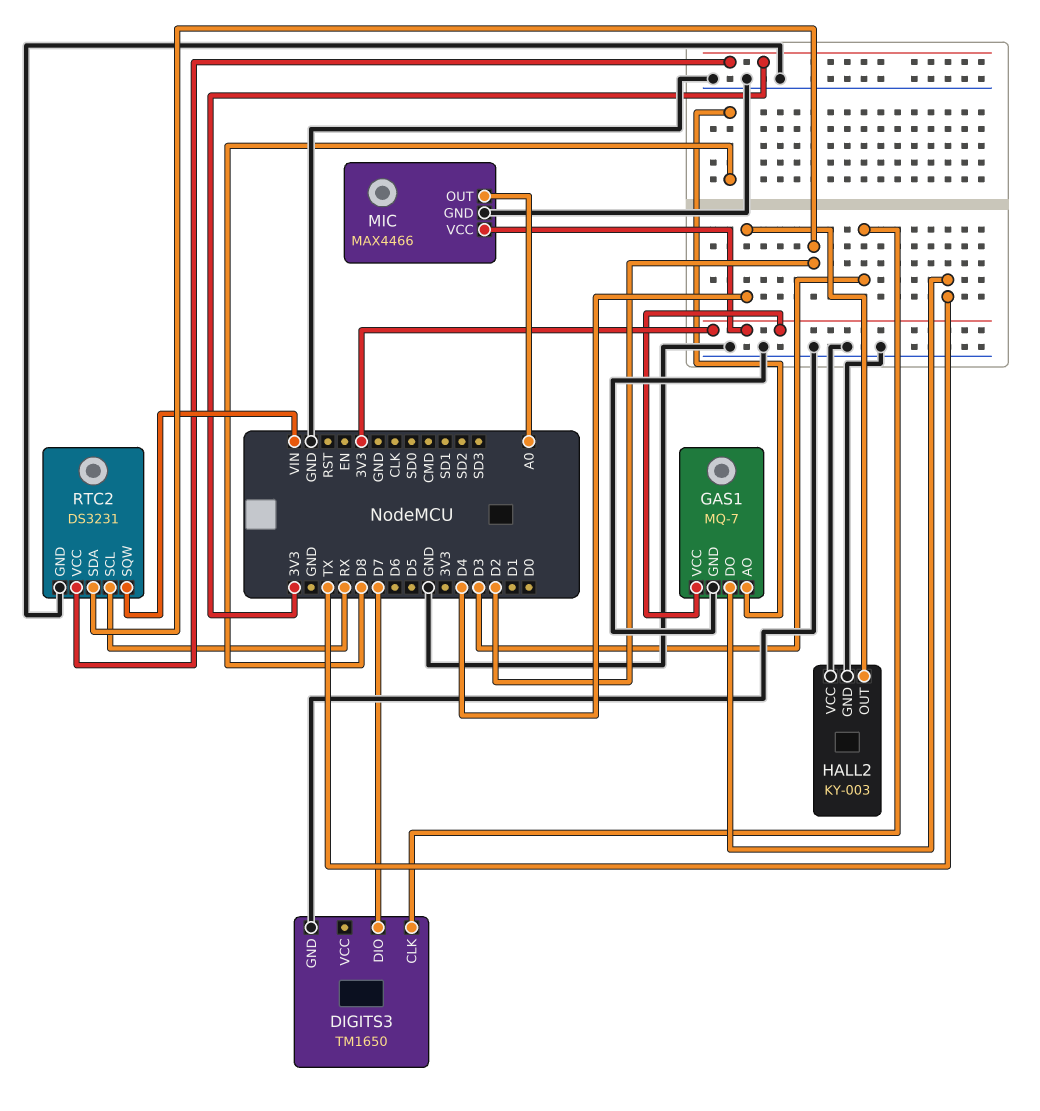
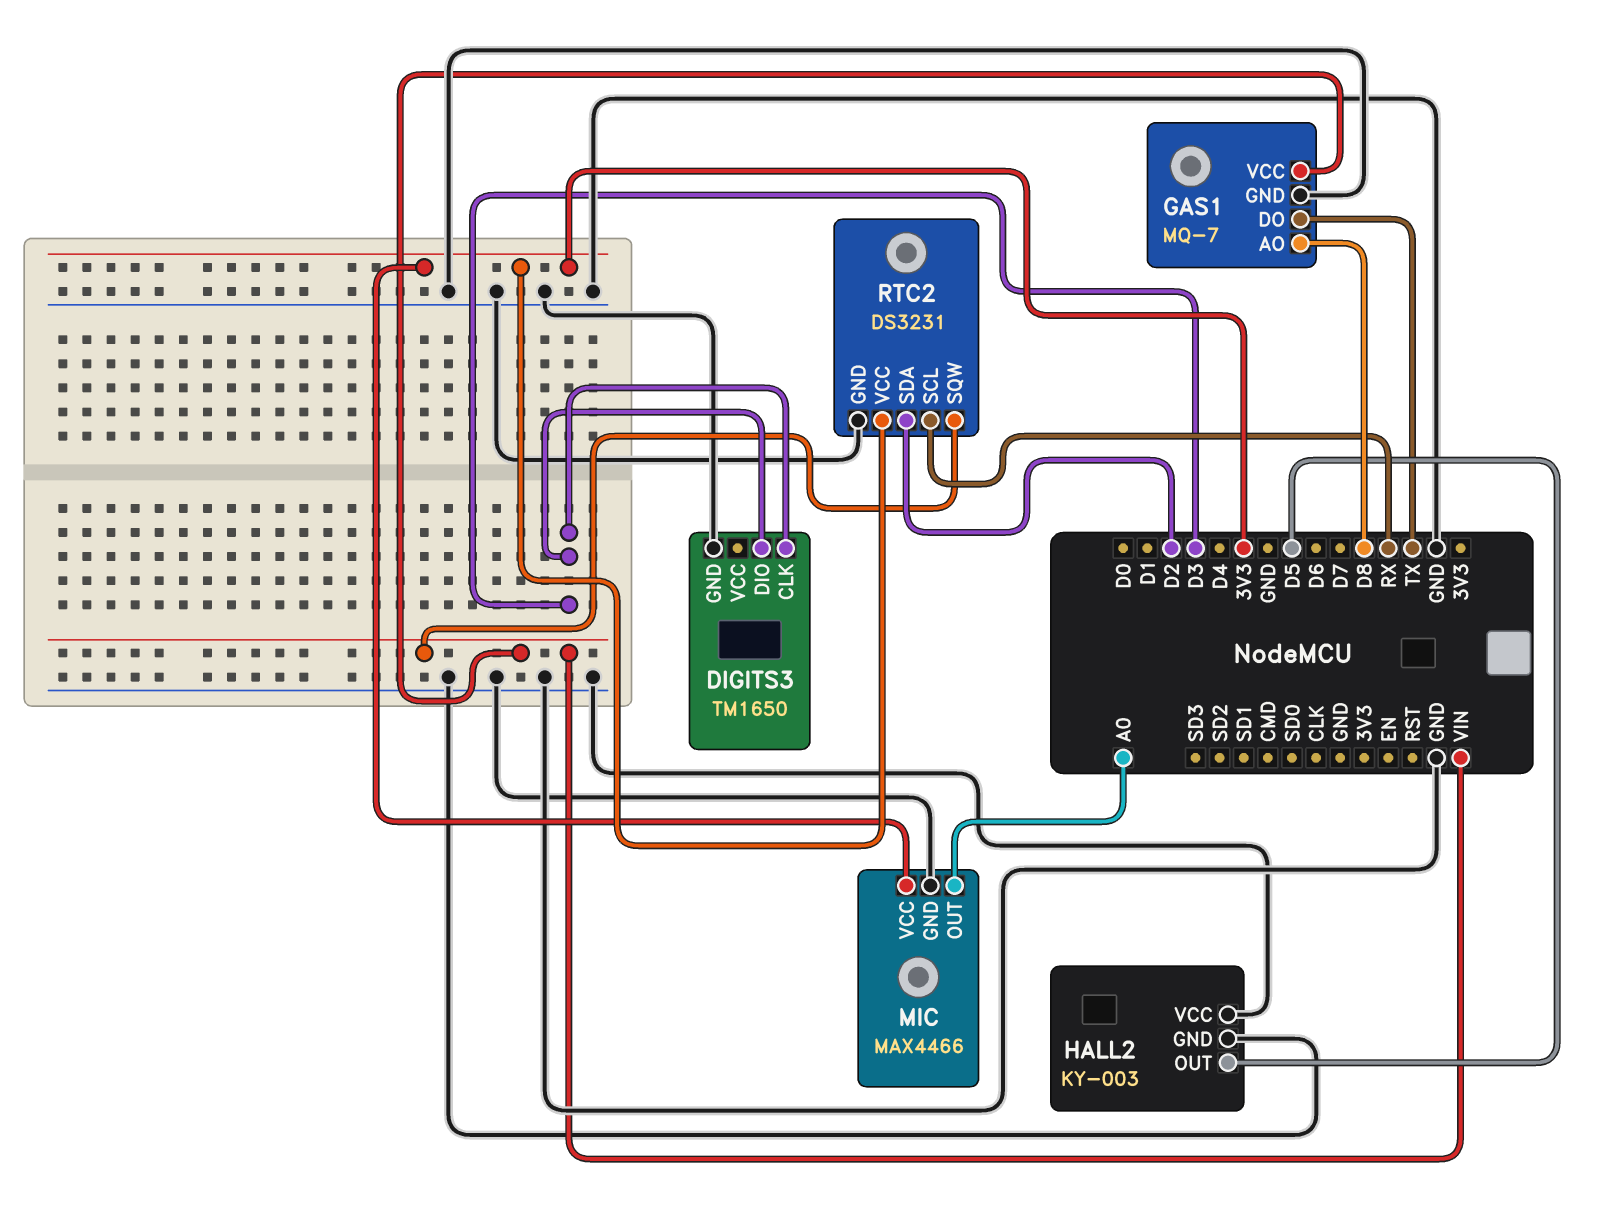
DIGITS3 pin DIO: D7 -> D3
GAS1 pin VCC: 3V3 -> VIN
HALL2 pin OUT: D4 -> D5

